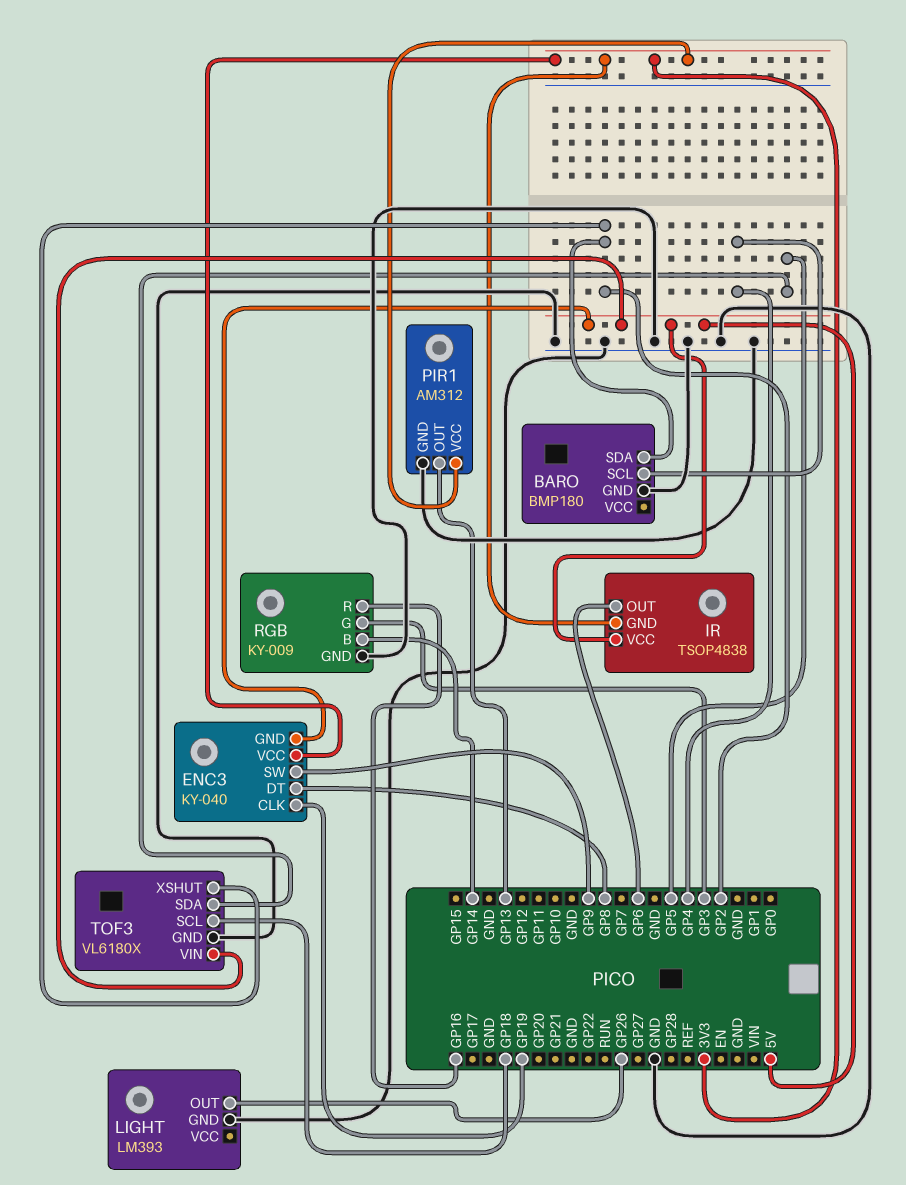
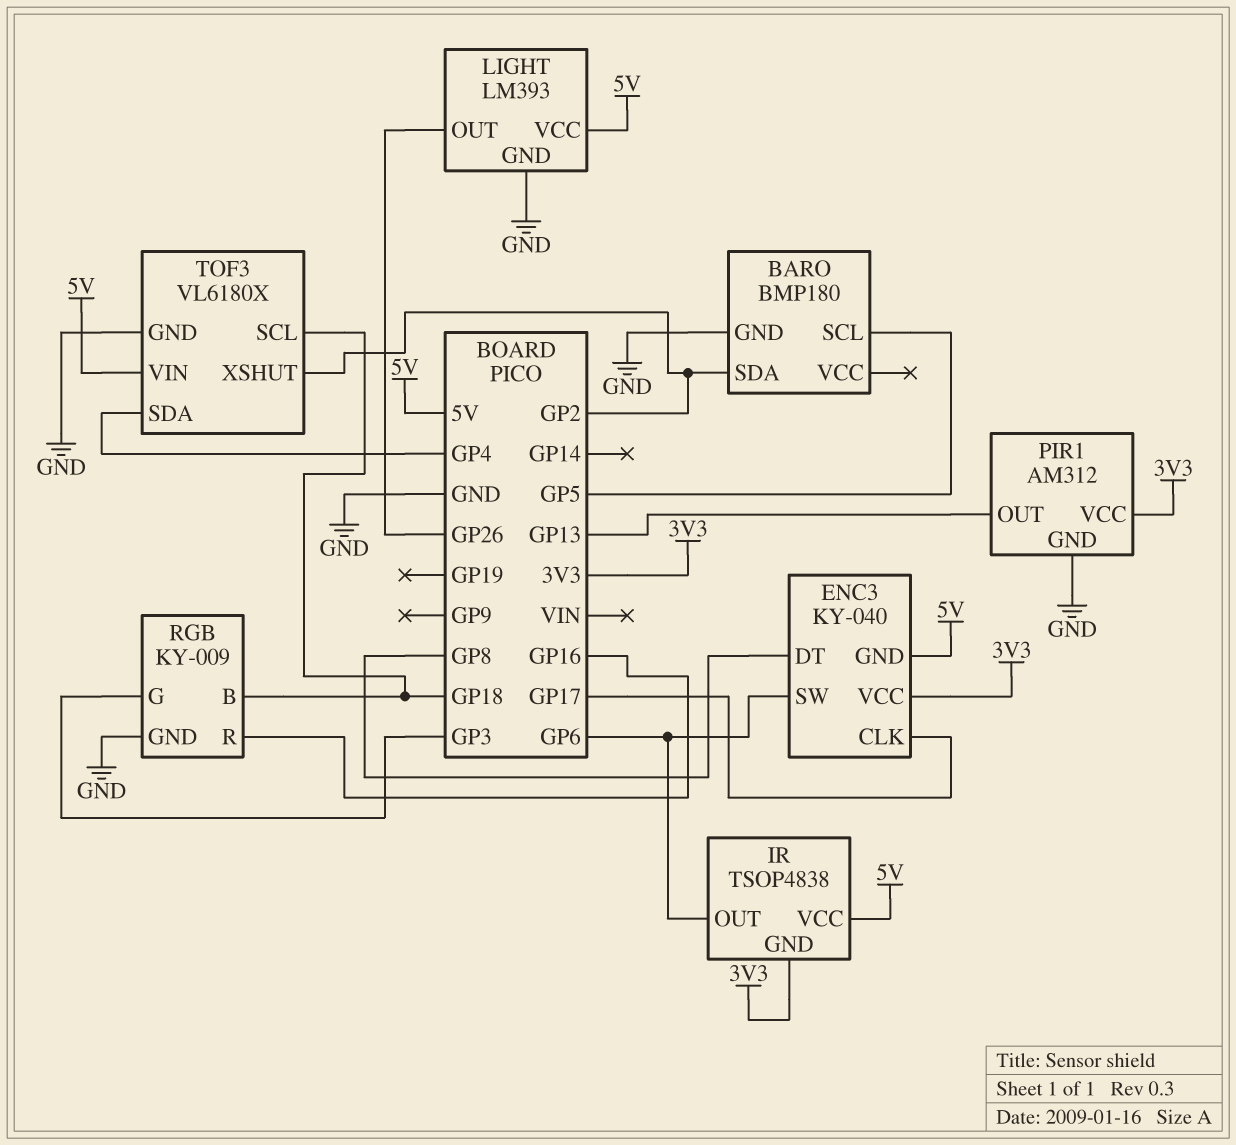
BARO pin SCL: GP4 -> GP5
ENC3 pin CLK: GP19 -> GP17
ENC3 pin SW: GP9 -> GP6
LIGHT pin VCC: none -> 5V
RGB pin B: GP14 -> GP18
TOF3 pin SDA: GP5 -> GP4

